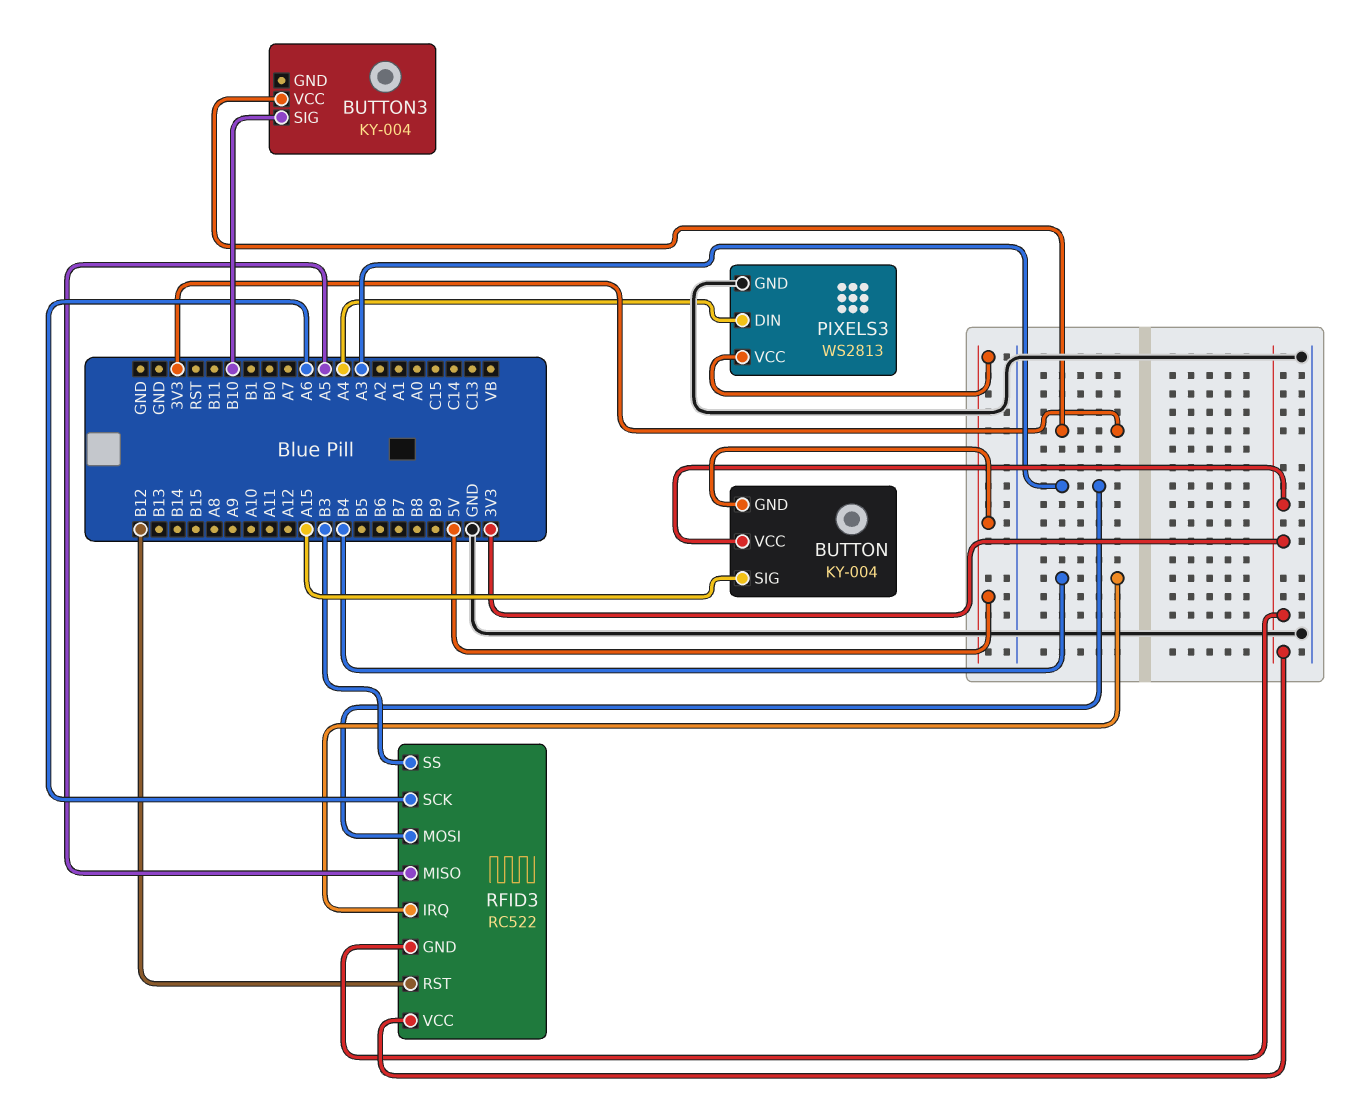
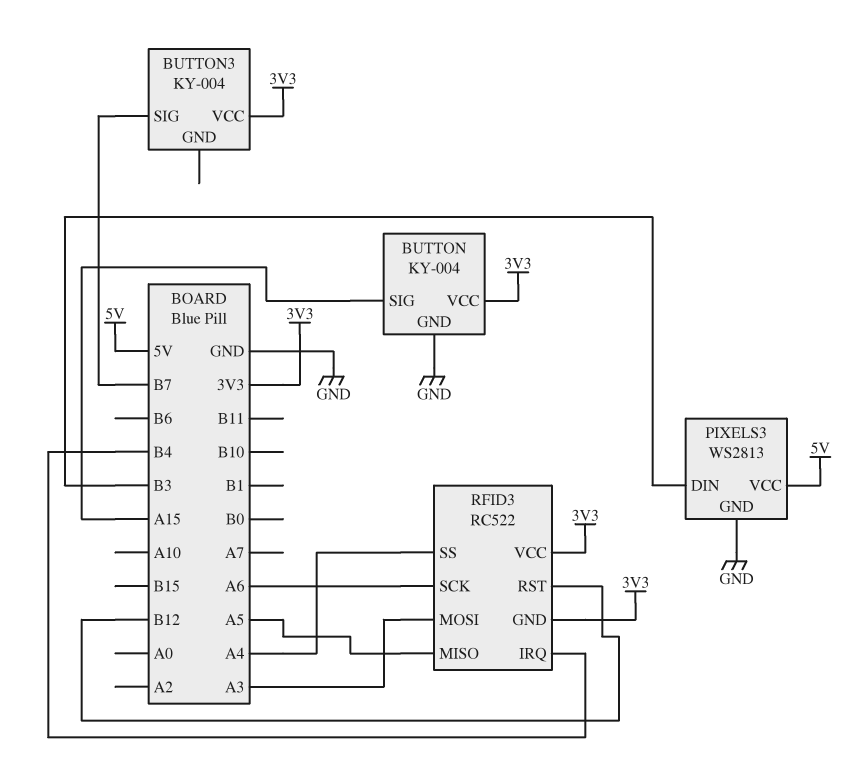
BUTTON pin GND: 5V -> GND
BUTTON3 pin SIG: B10 -> B7
PIXELS3 pin DIN: A4 -> B3
RFID3 pin SS: B3 -> A4

